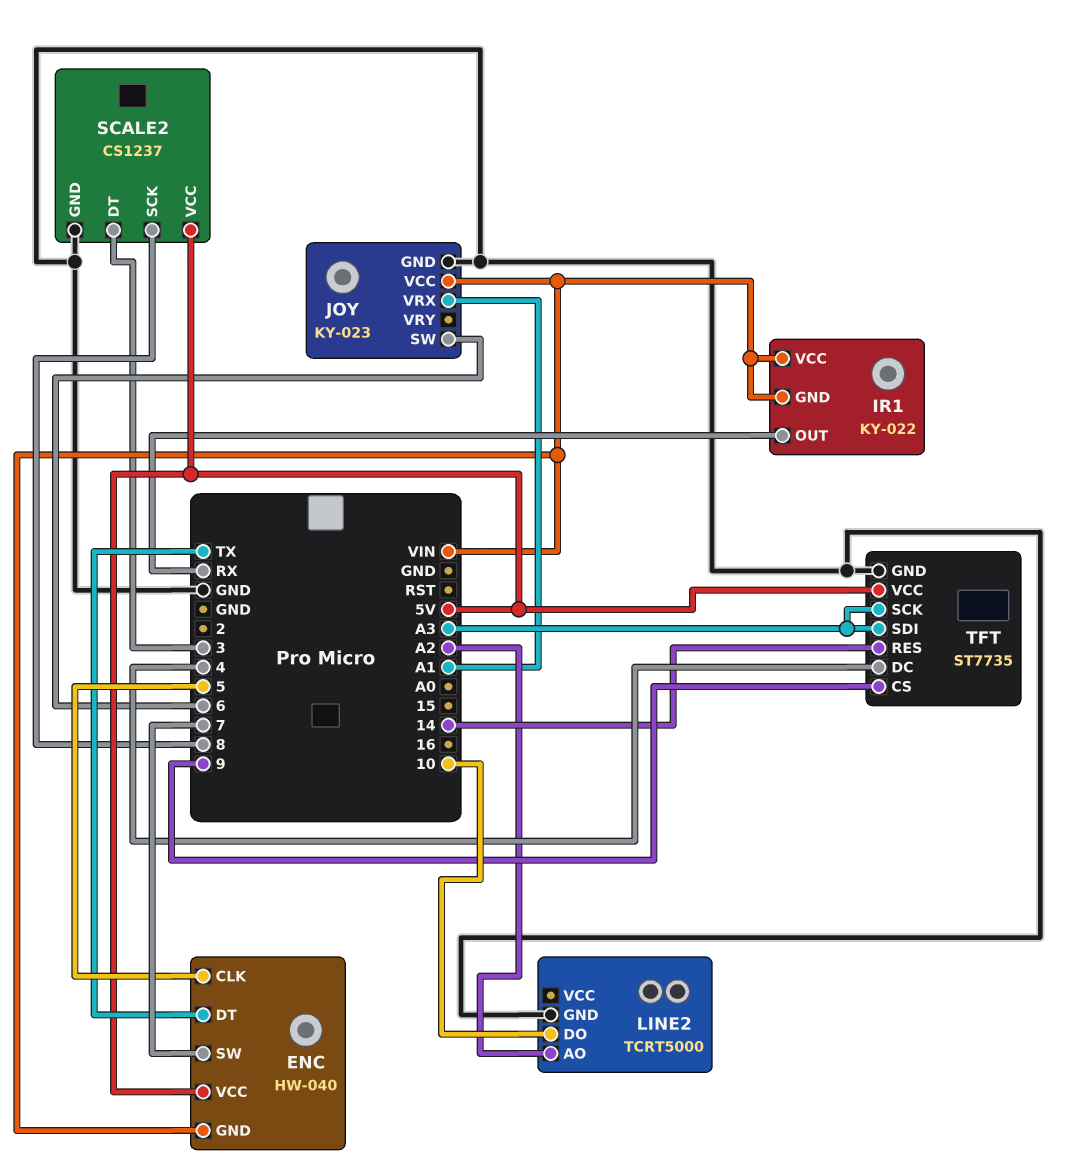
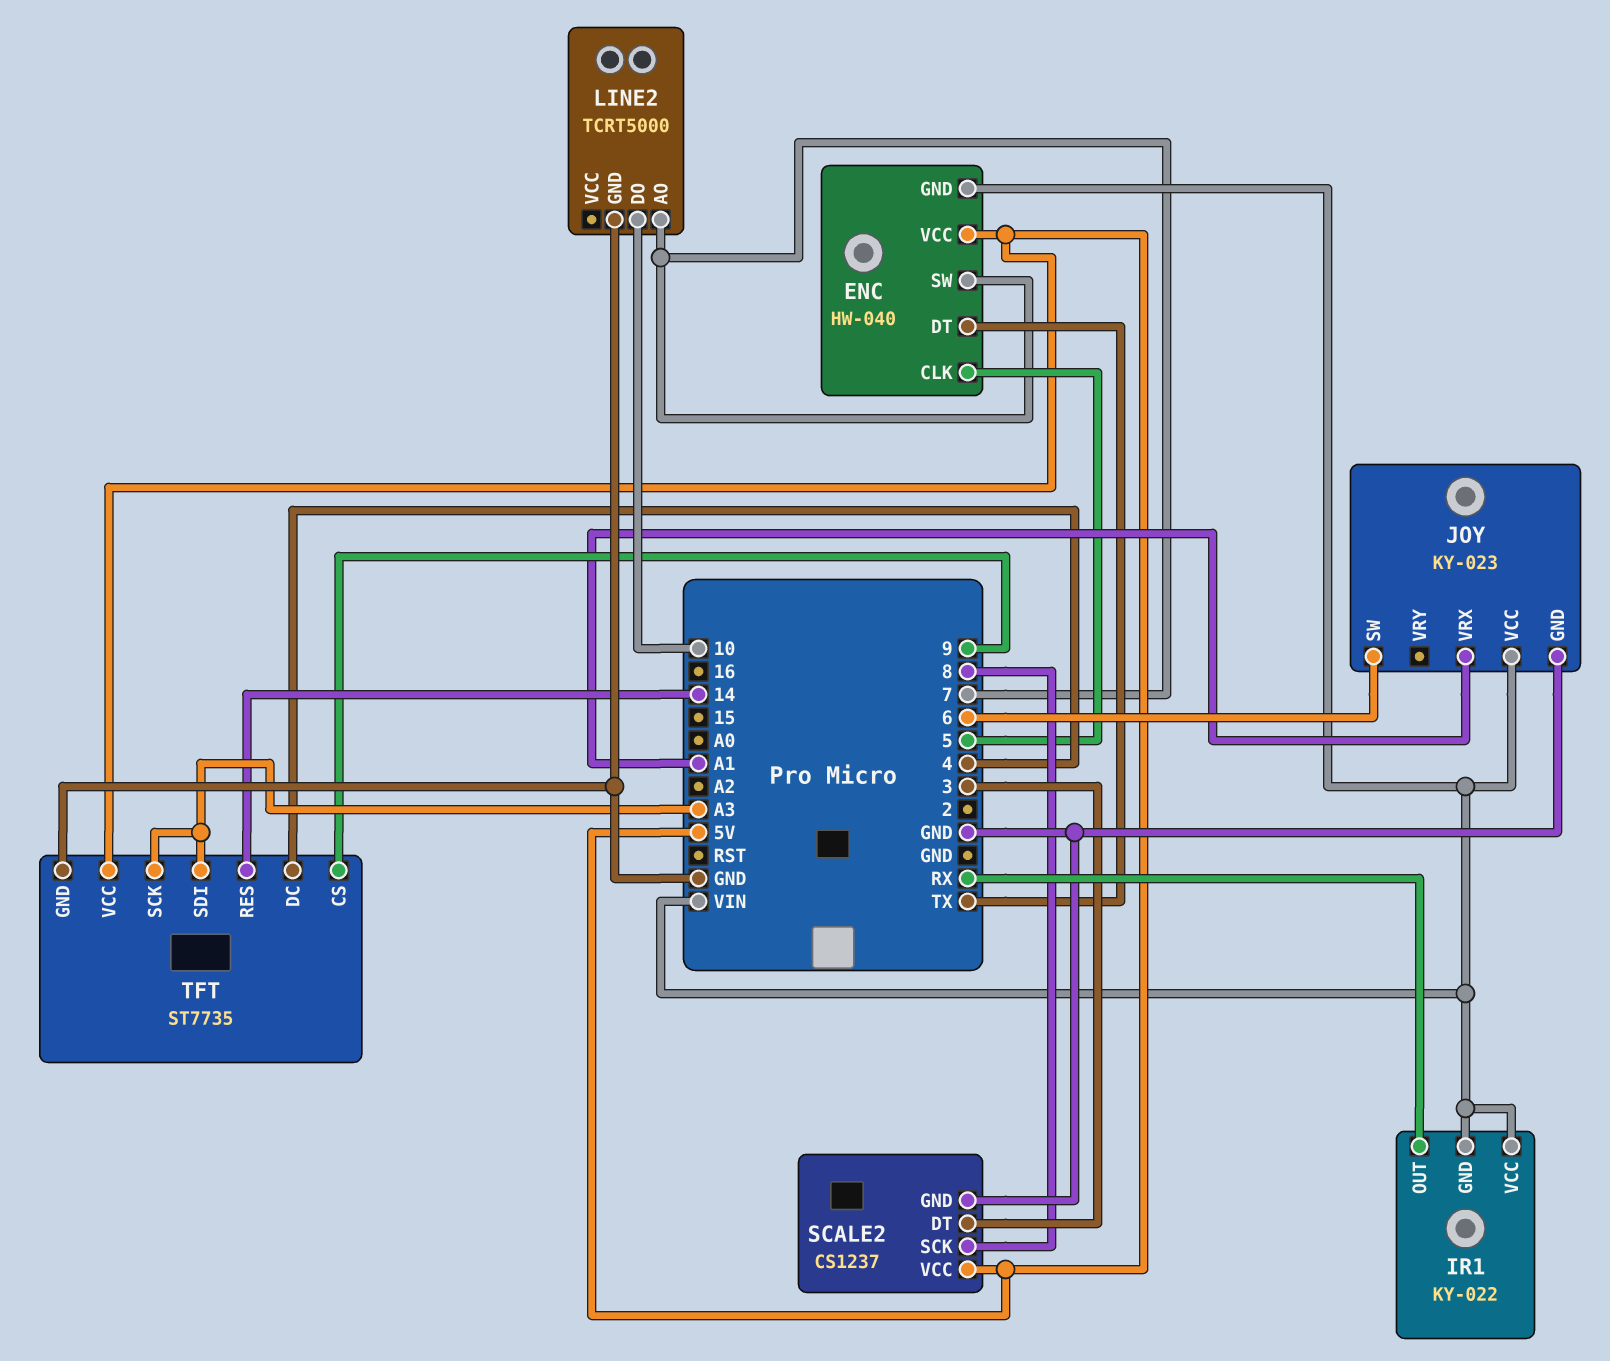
LINE2 pin AO: A2 -> 7

